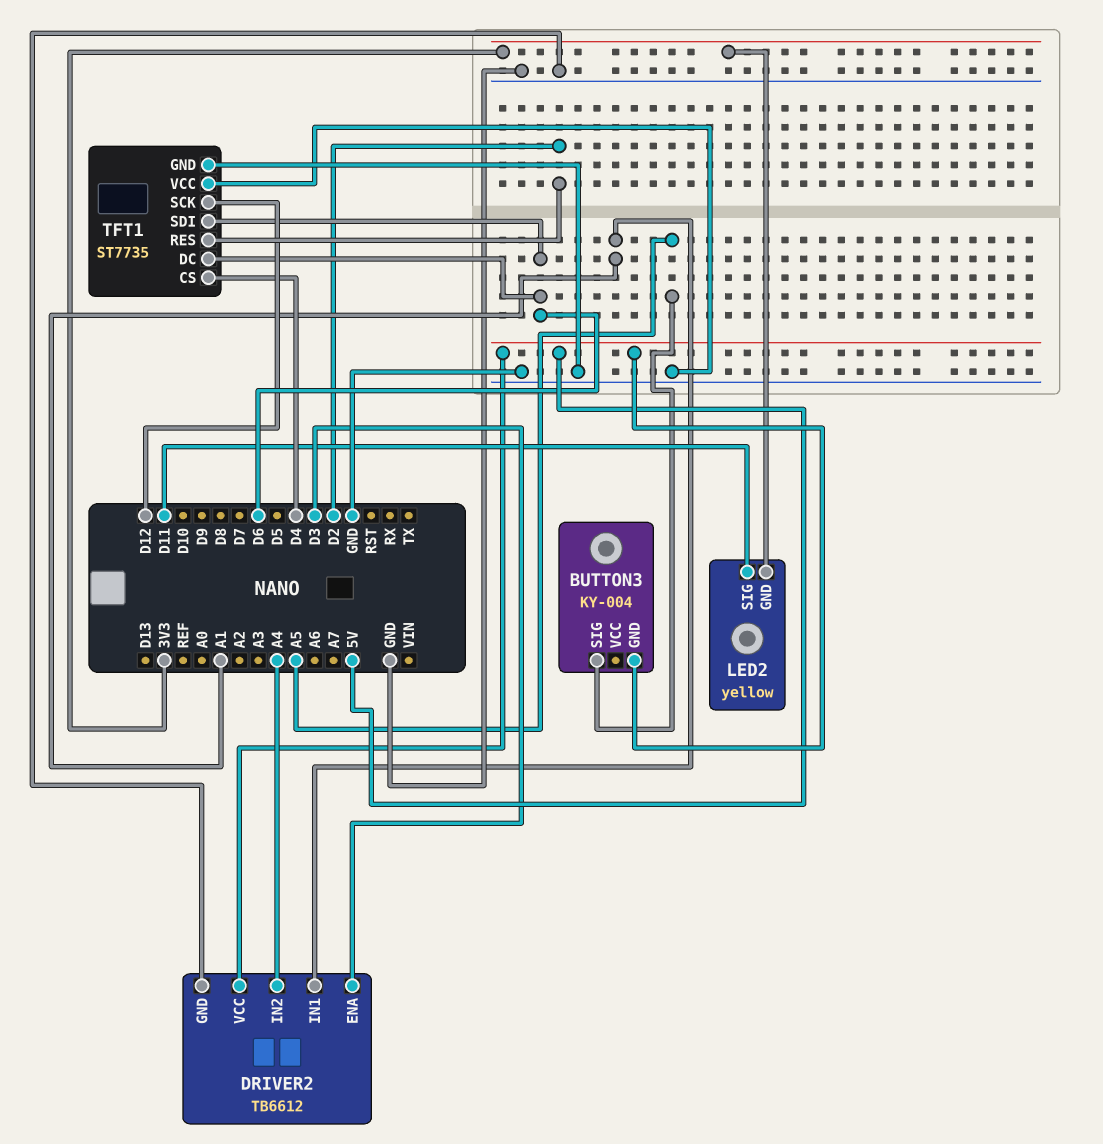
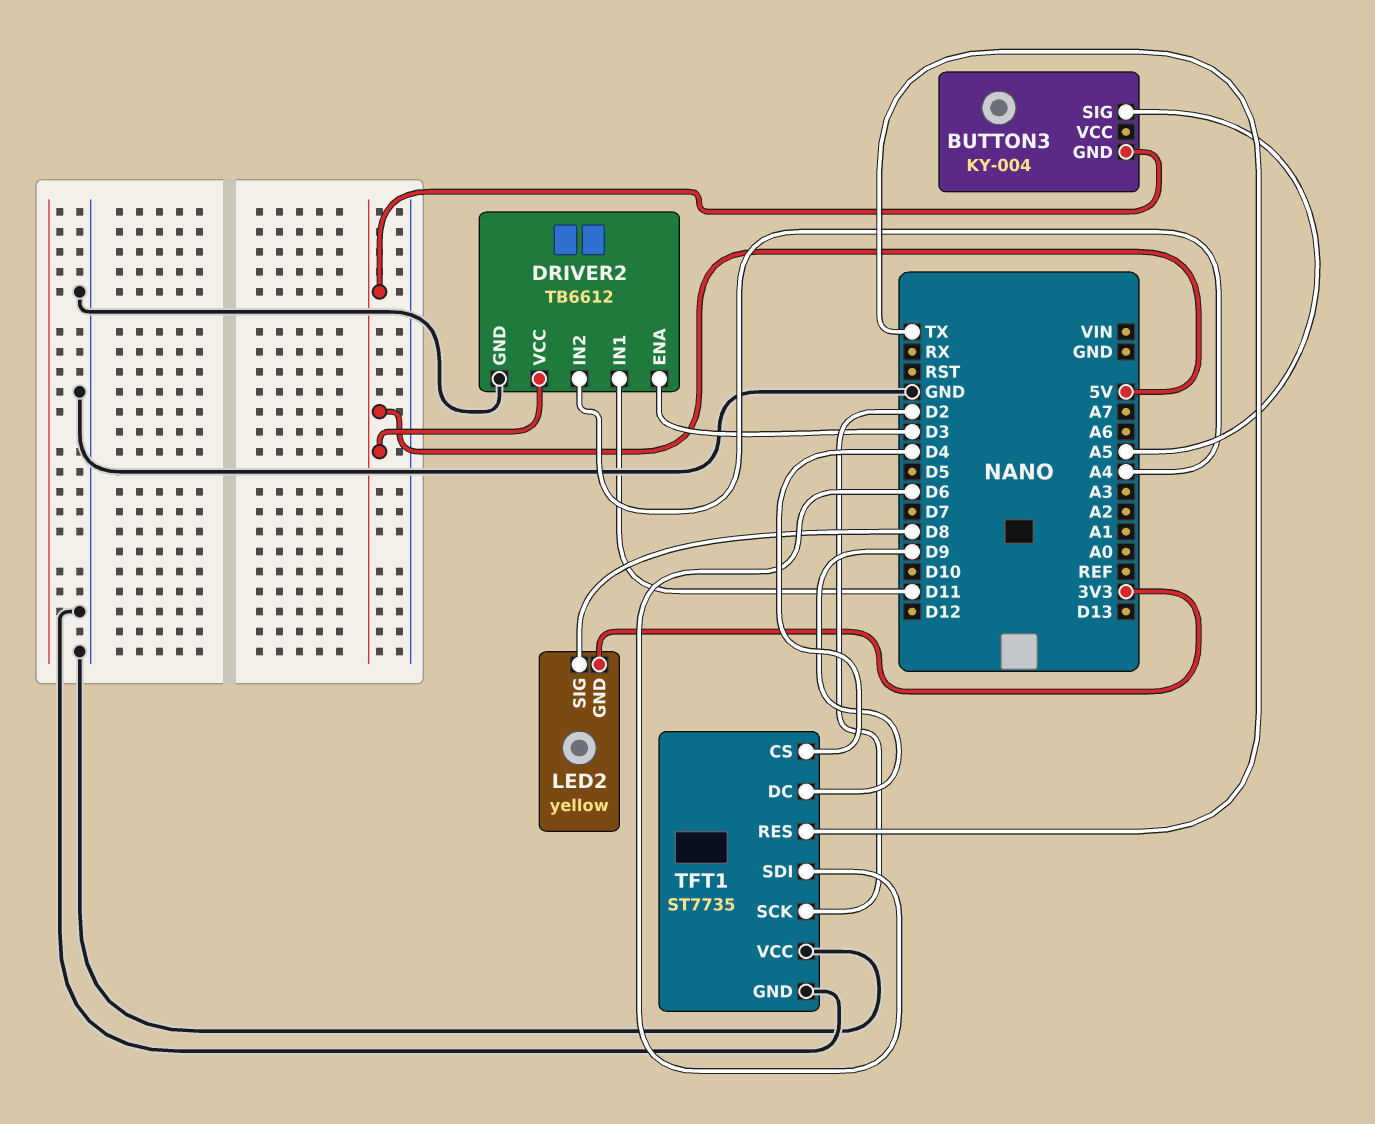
DRIVER2 pin IN1: A1 -> D11
LED2 pin SIG: D11 -> D8
TFT1 pin DC: D6 -> D9
TFT1 pin RES: D2 -> TX
TFT1 pin SCK: D12 -> D2

